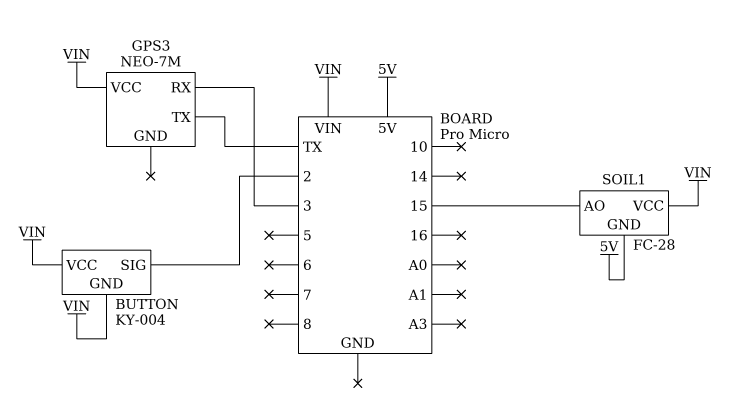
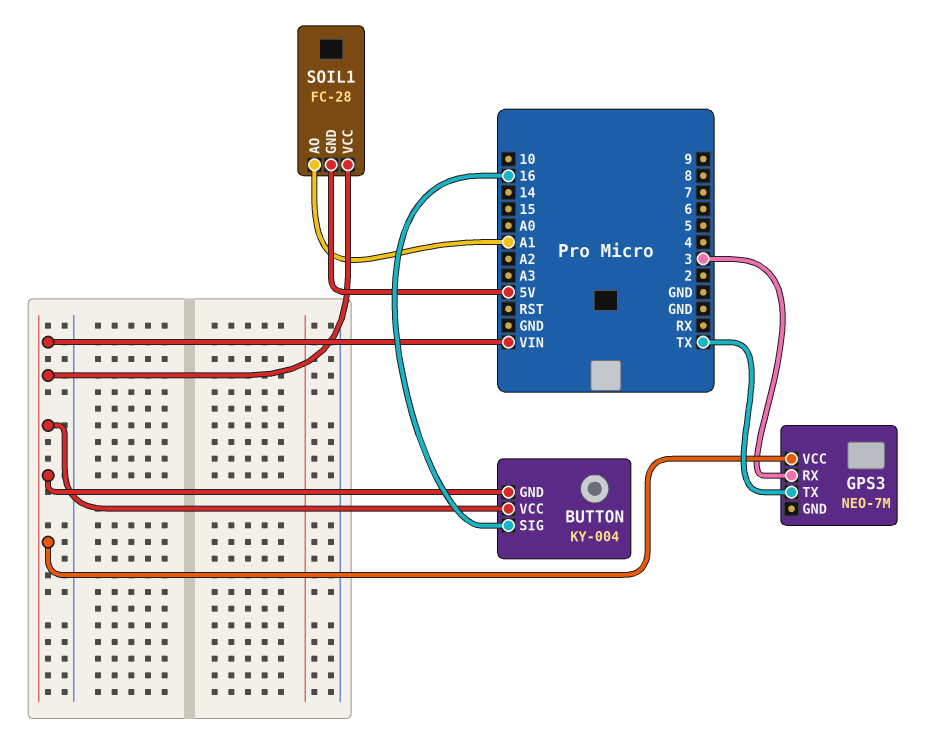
BUTTON pin SIG: 2 -> 16
SOIL1 pin AO: 15 -> A1

